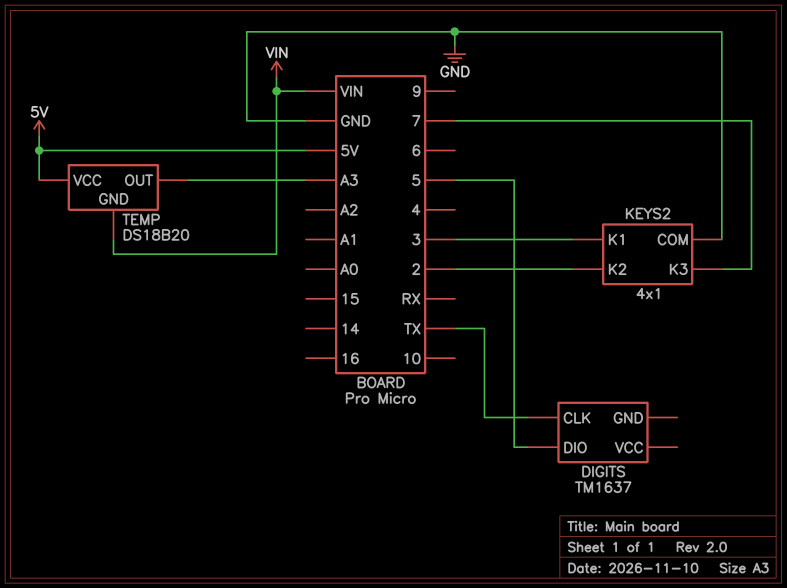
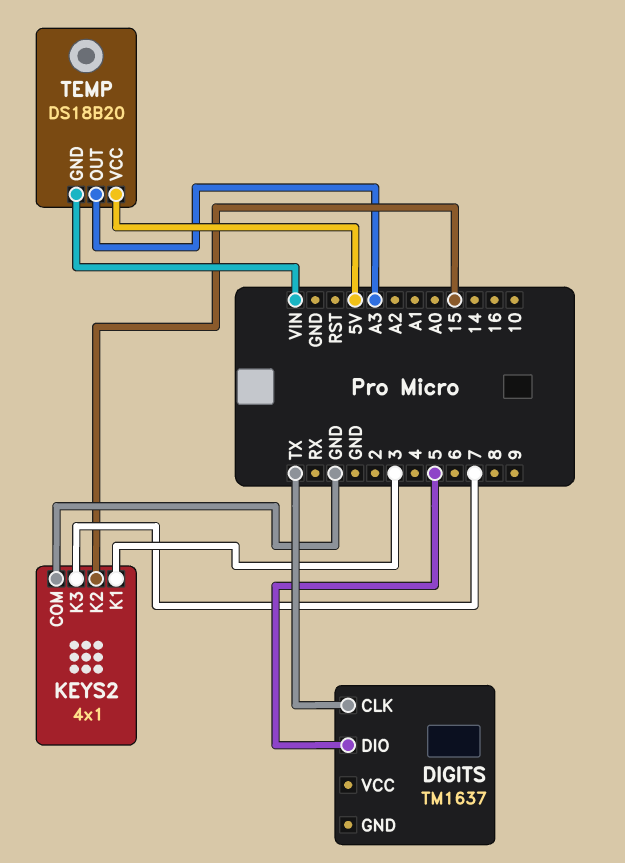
KEYS2 pin K2: 2 -> 15

